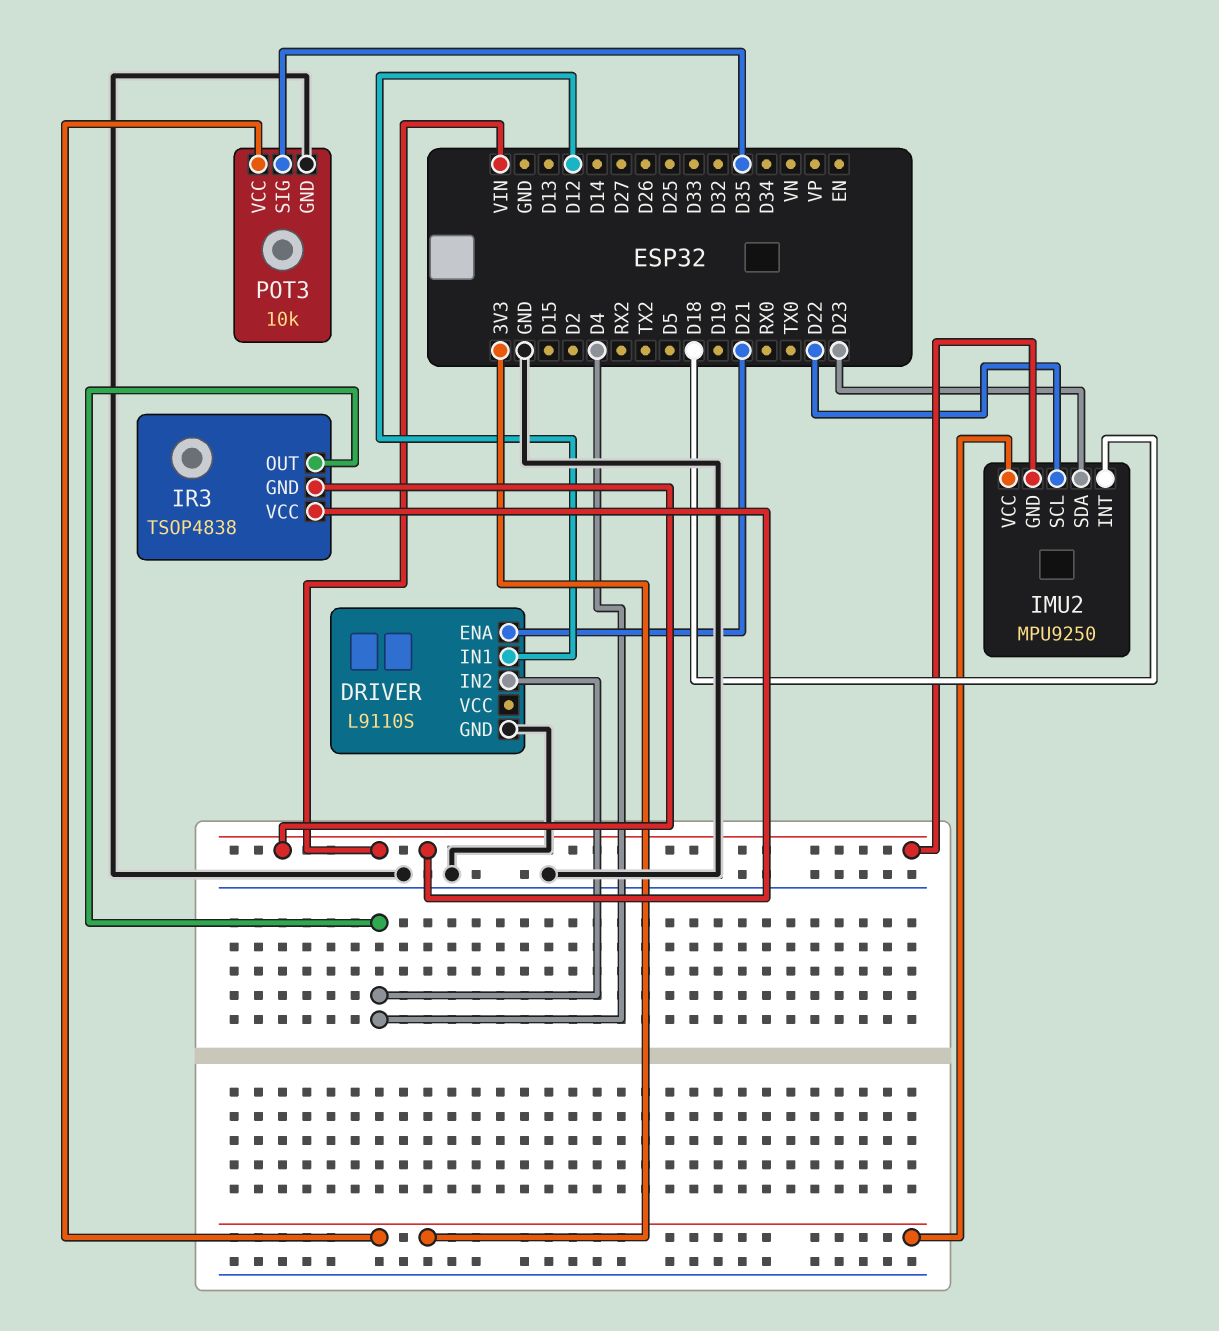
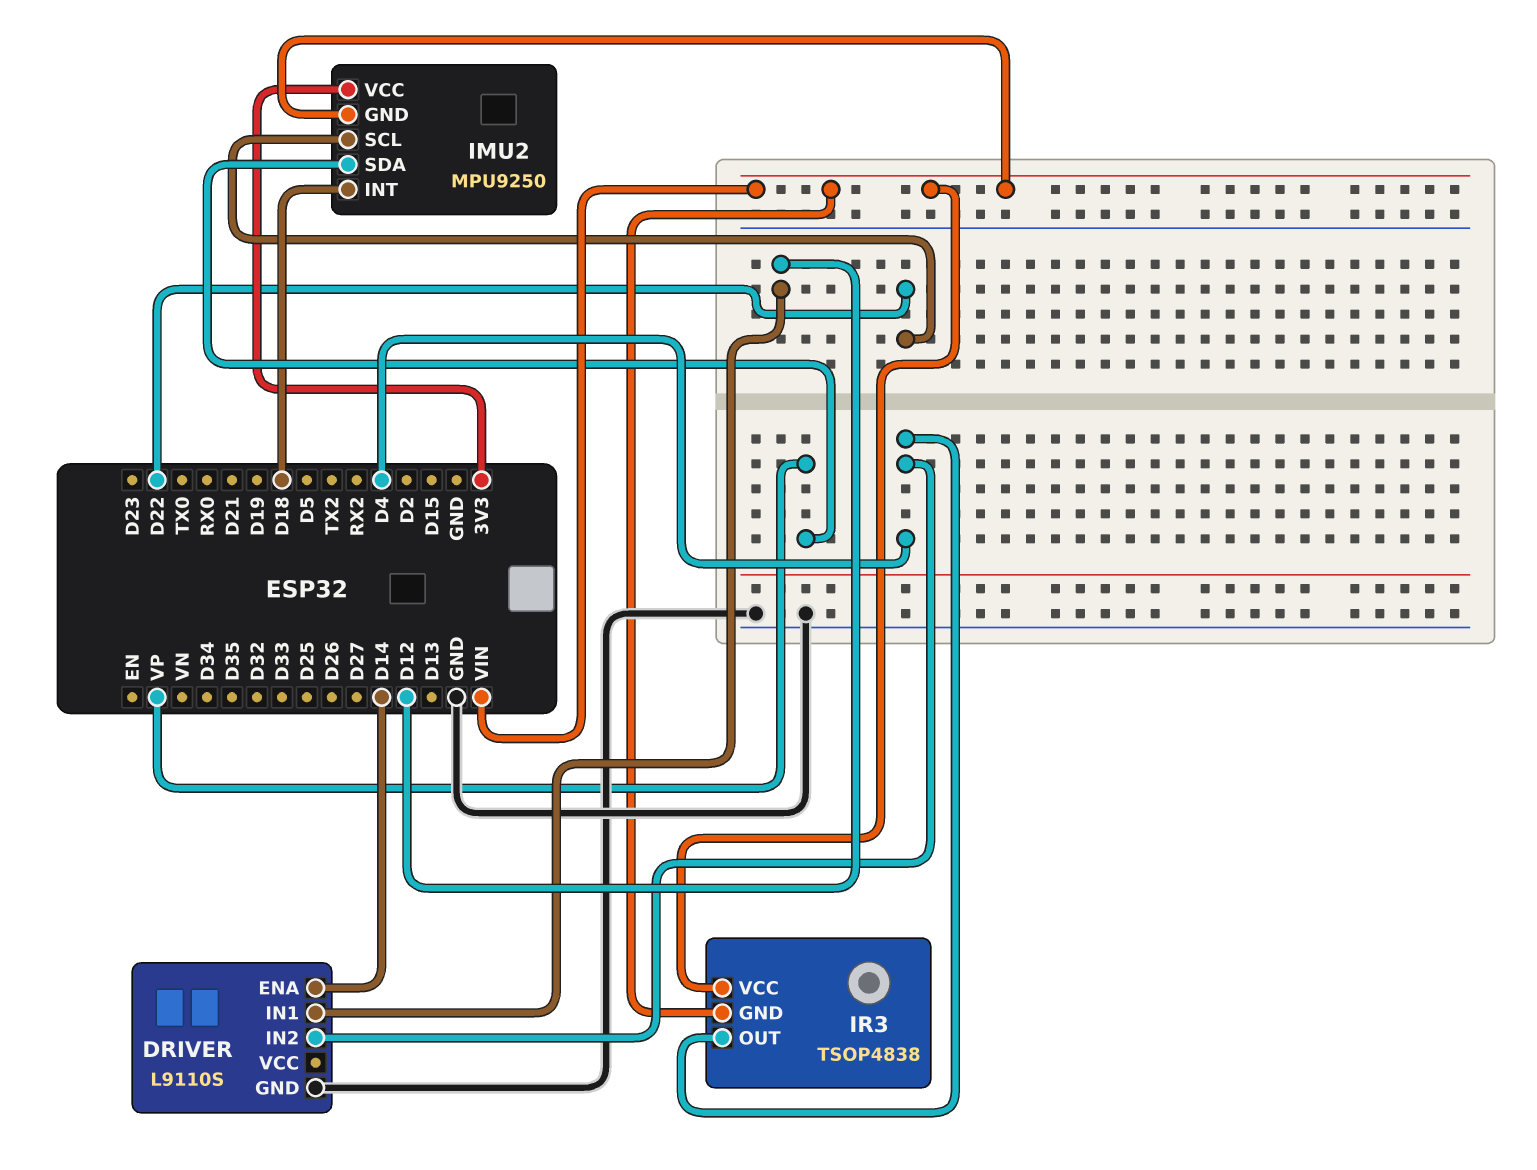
DRIVER pin ENA: D21 -> D14
IMU2 pin SDA: D23 -> VP
POT3: 10k -> none
POT3 pin GND: GND -> none
POT3 pin SIG: D35 -> none
POT3 pin VCC: 3V3 -> none

